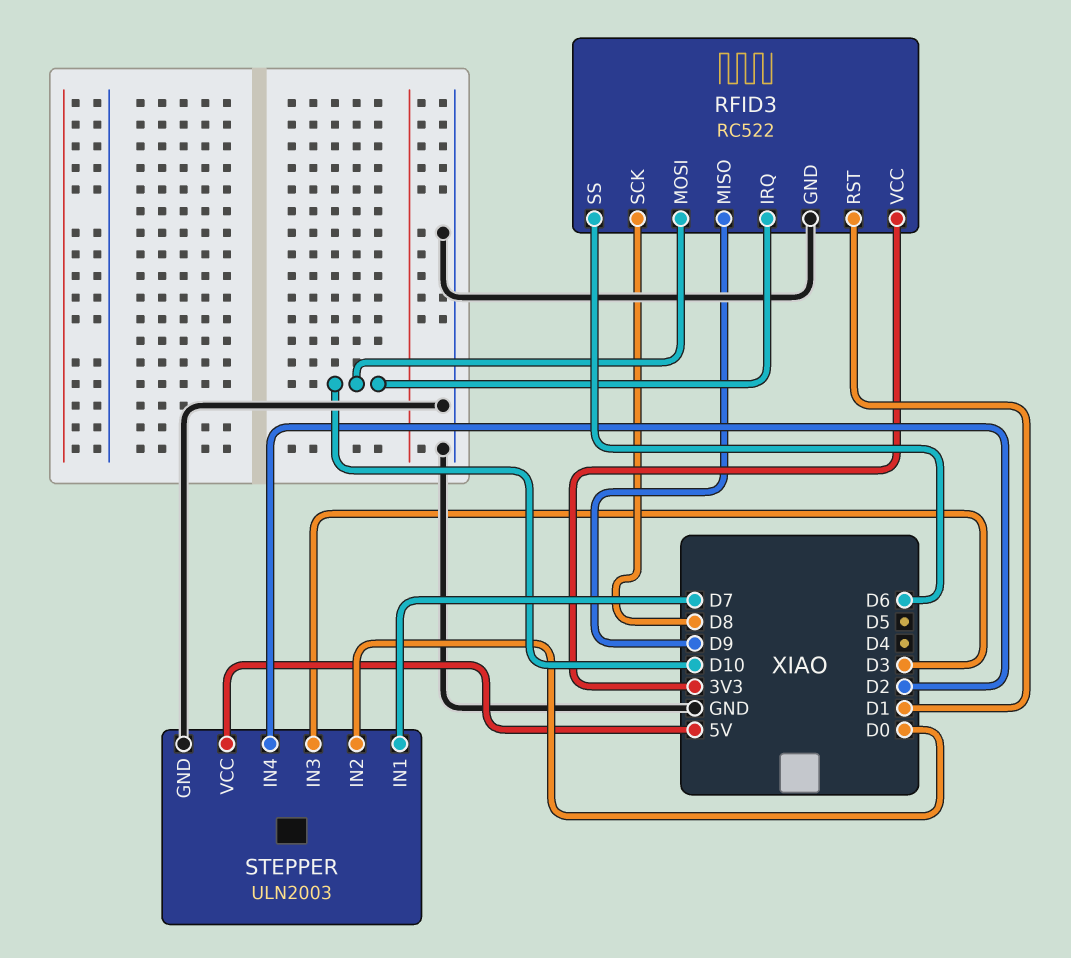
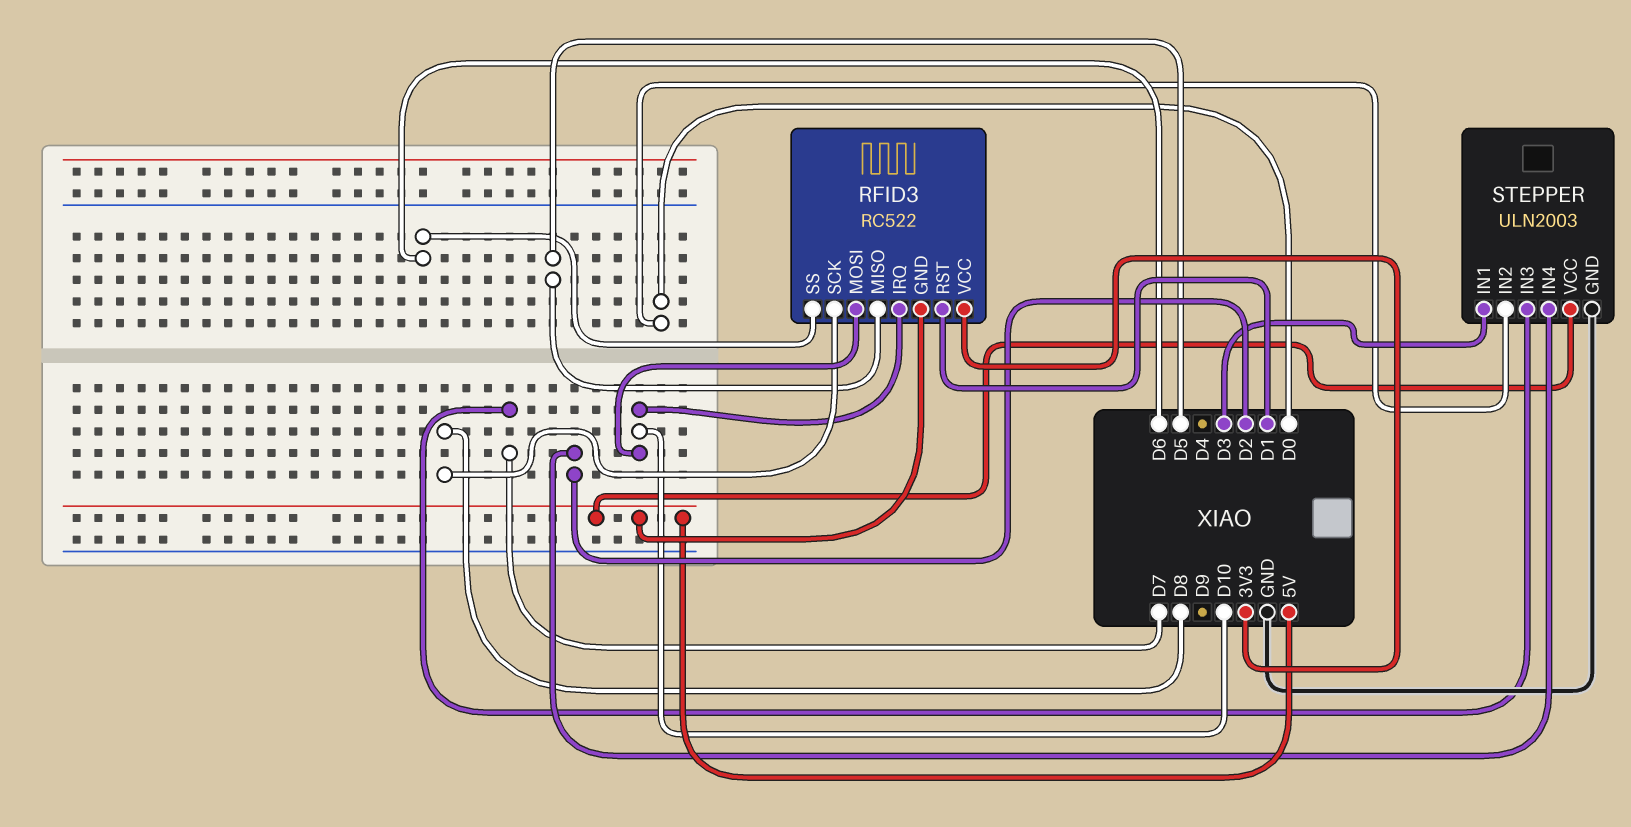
RFID3 pin GND: GND -> 5V
RFID3 pin MISO: D9 -> D5
STEPPER pin IN1: D7 -> D3
STEPPER pin IN3: D3 -> D7

